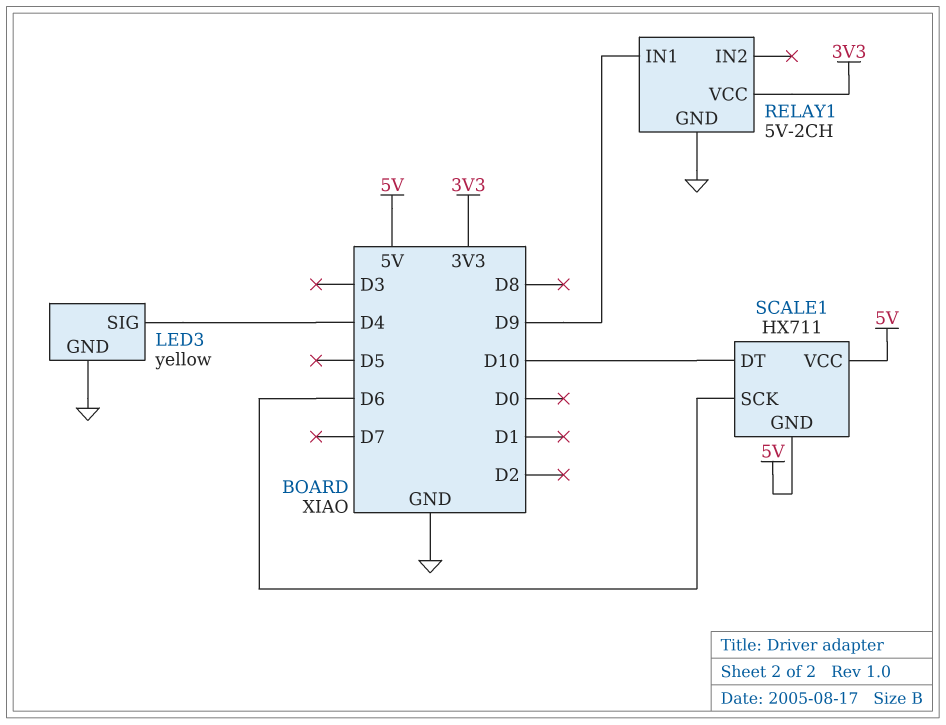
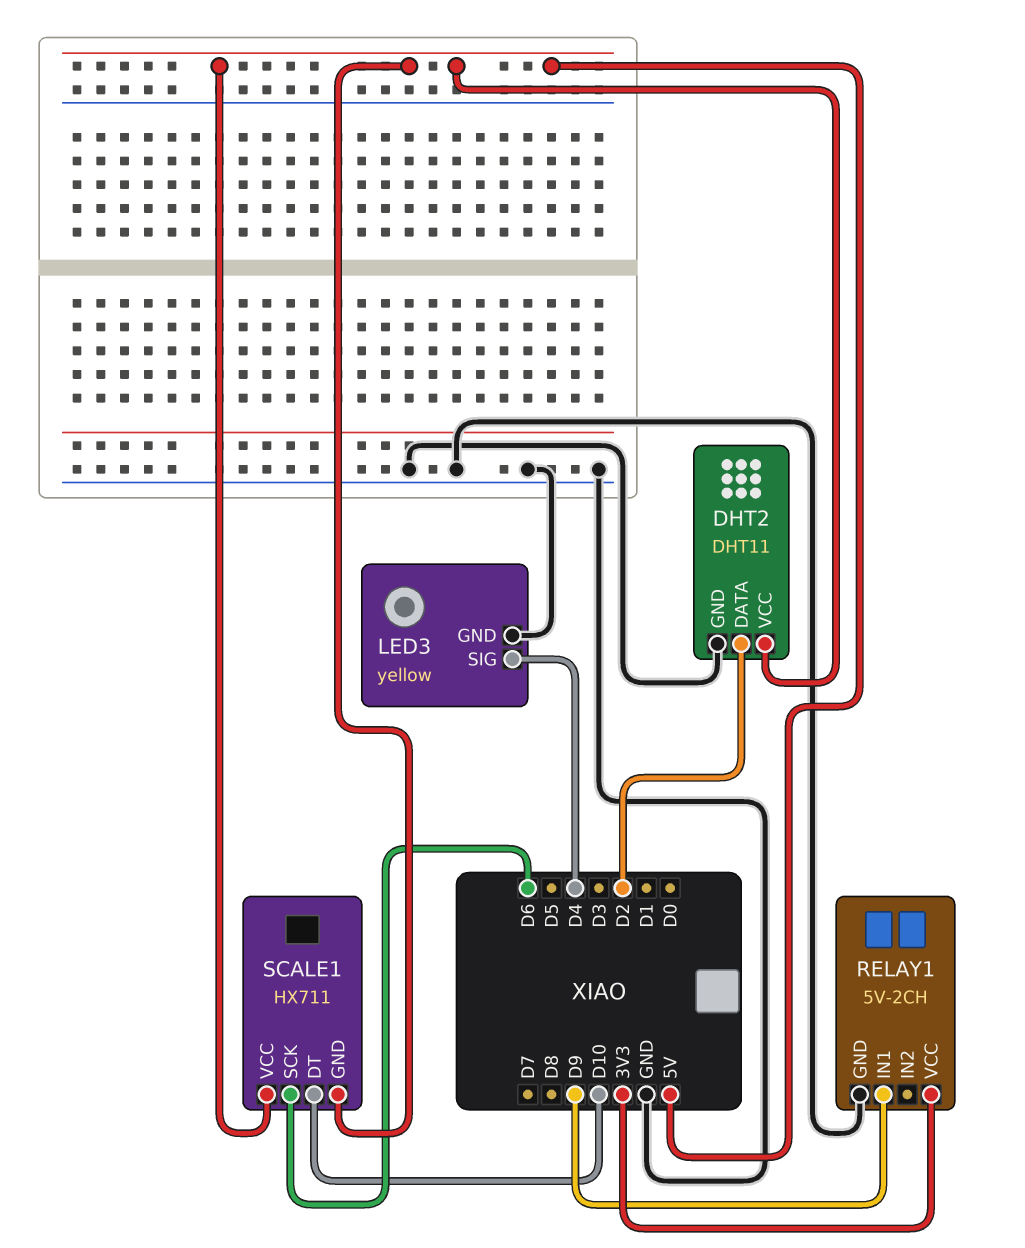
DHT2: none -> DHT11
DHT2 pin DATA: none -> D2
DHT2 pin GND: none -> GND
DHT2 pin VCC: none -> 5V

